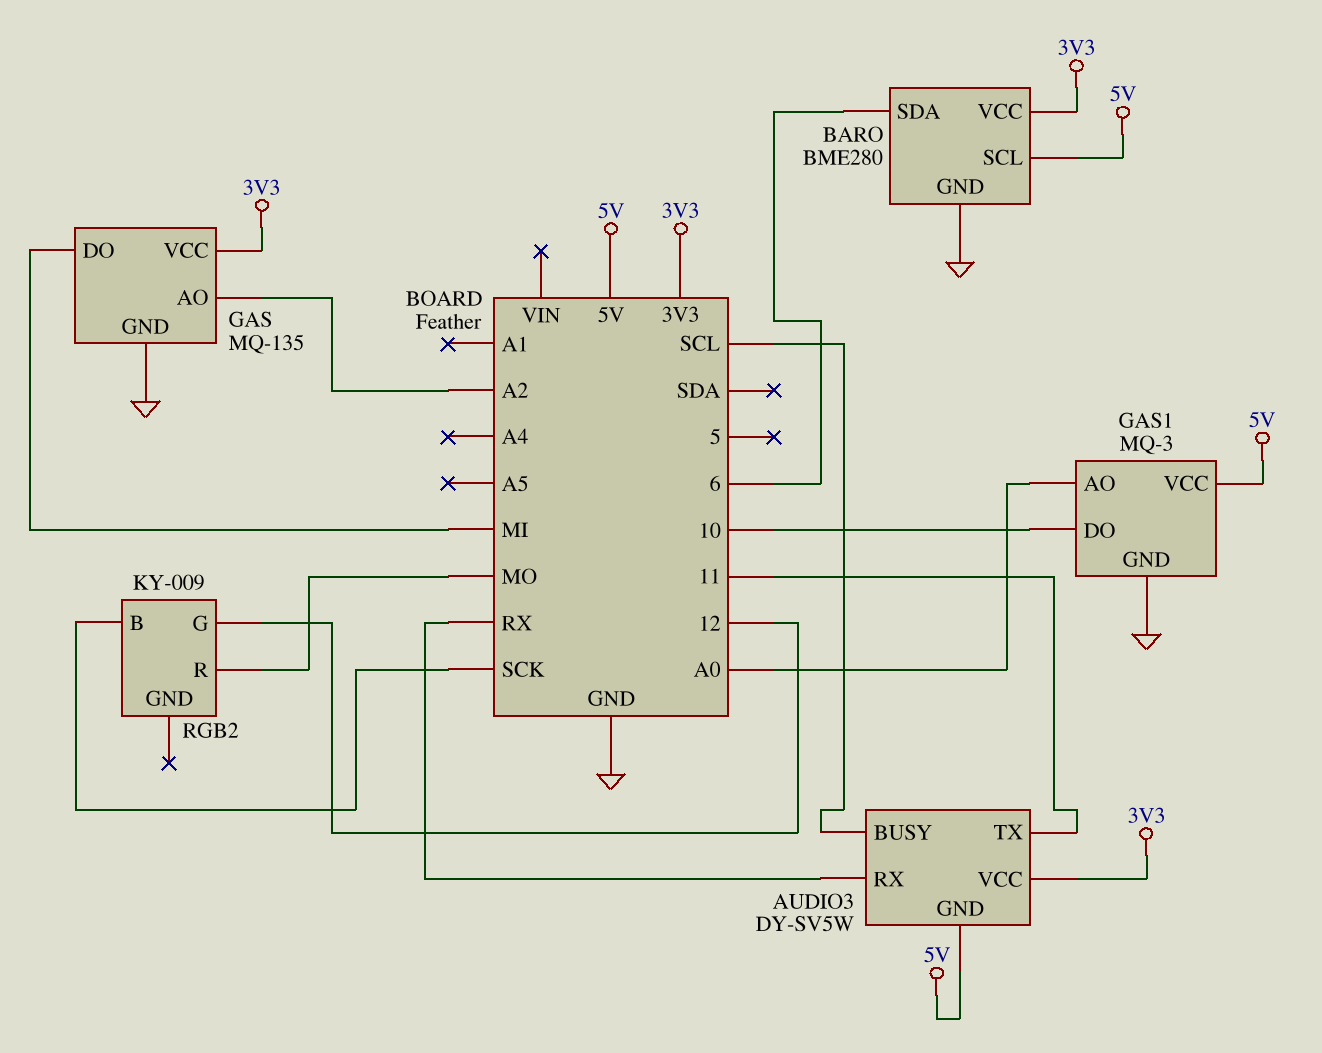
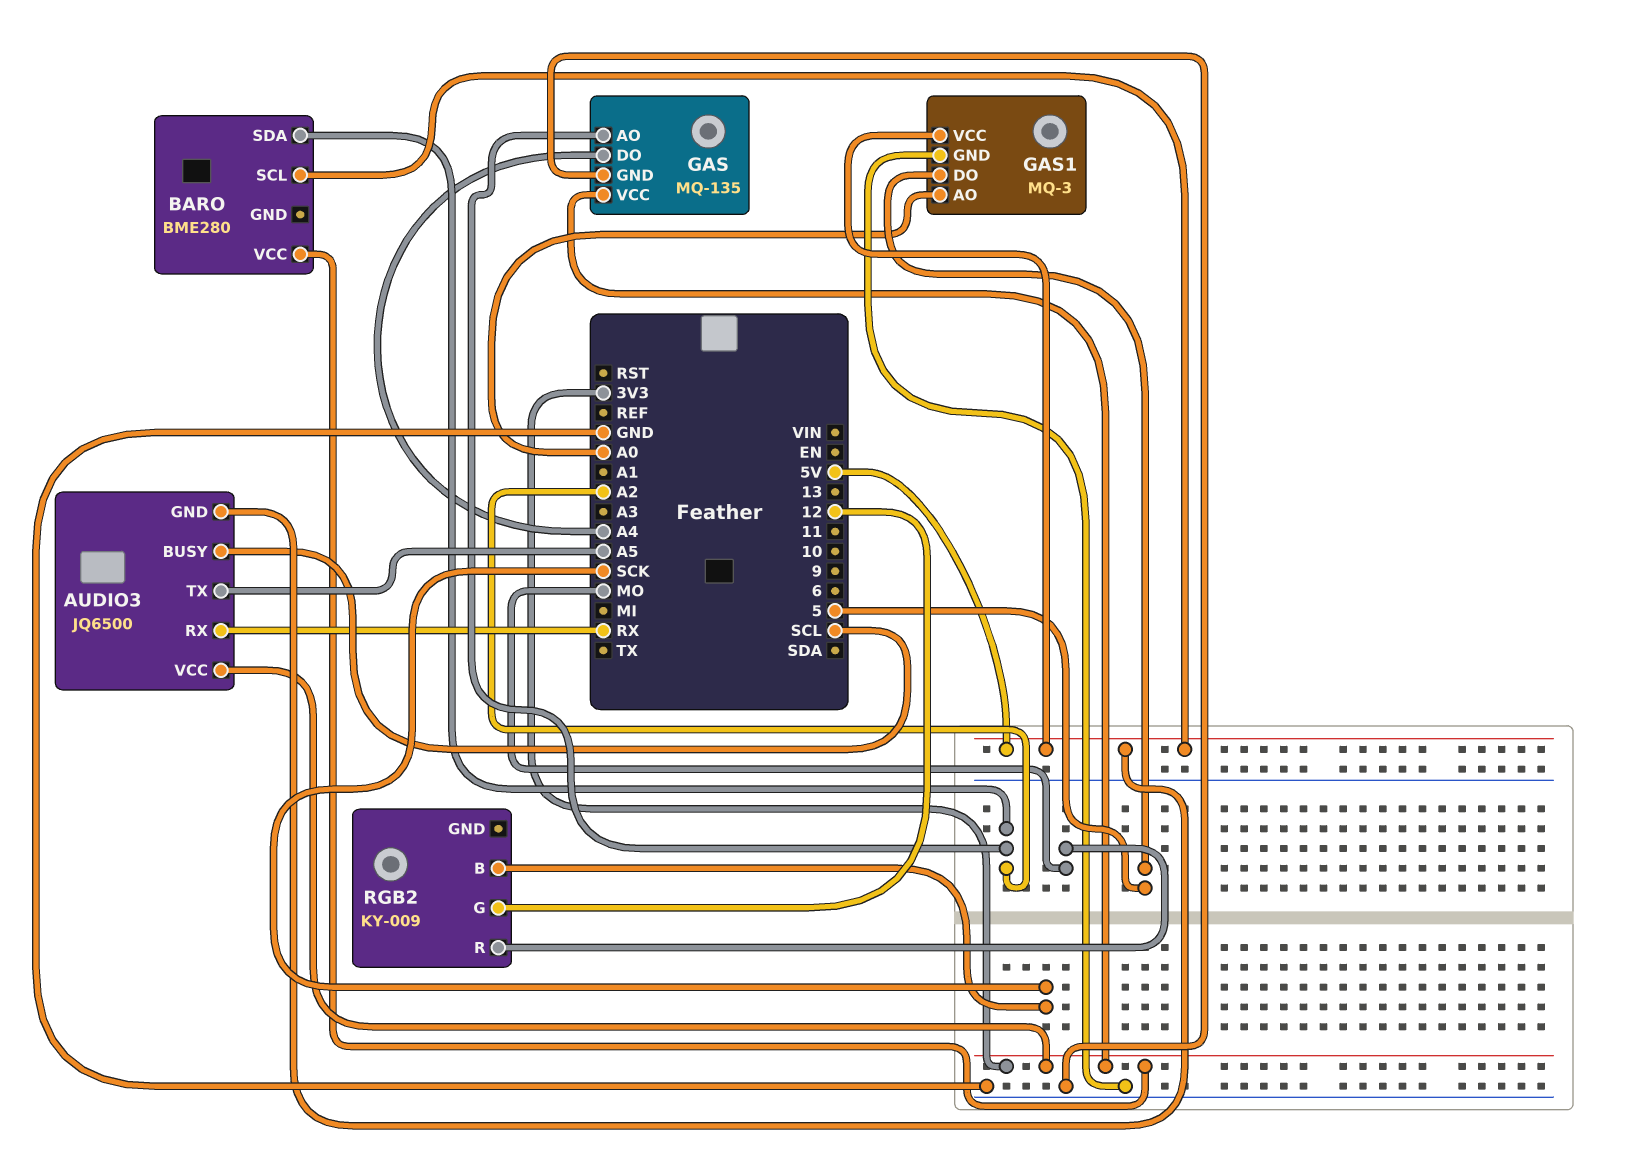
AUDIO3: DY-SV5W -> JQ6500
AUDIO3 pin TX: 11 -> A5
BARO pin GND: GND -> none
BARO pin SDA: 6 -> A2
GAS pin DO: MI -> A4
GAS1 pin DO: 10 -> 5

